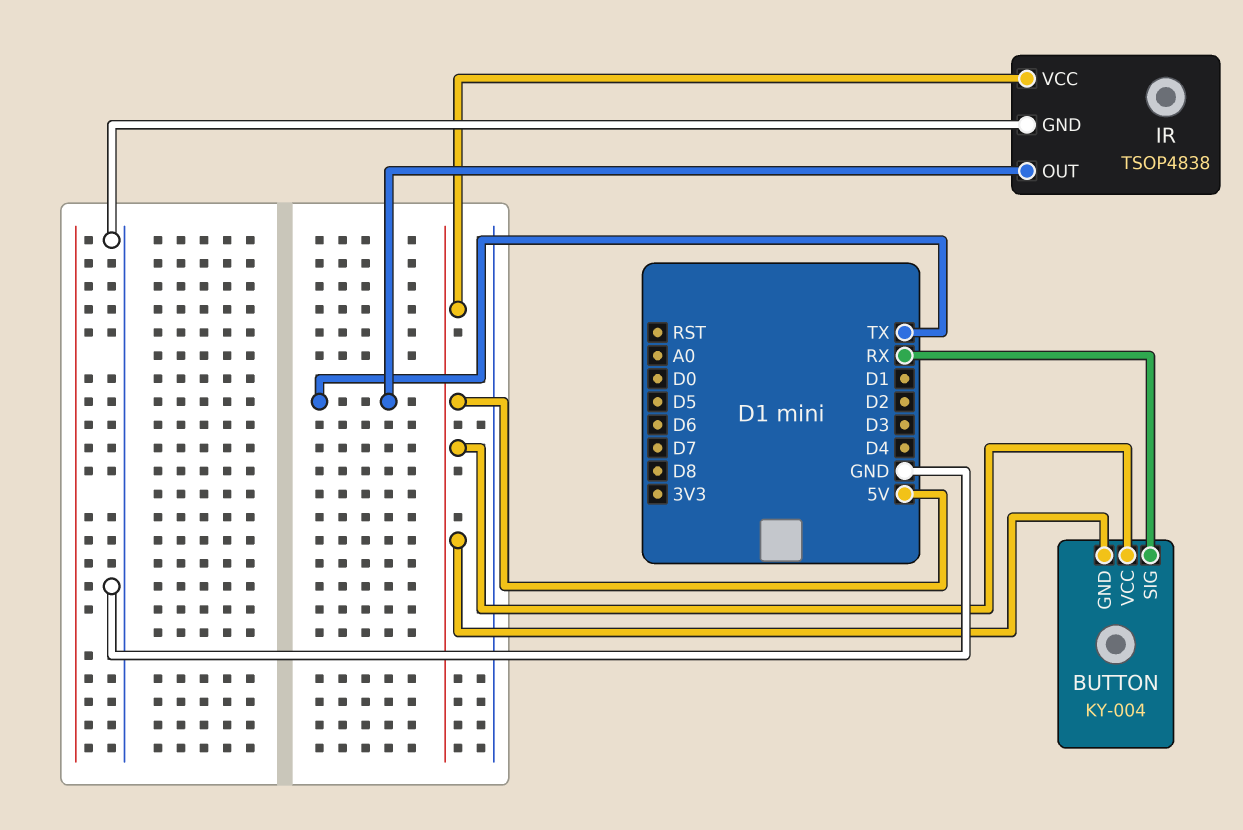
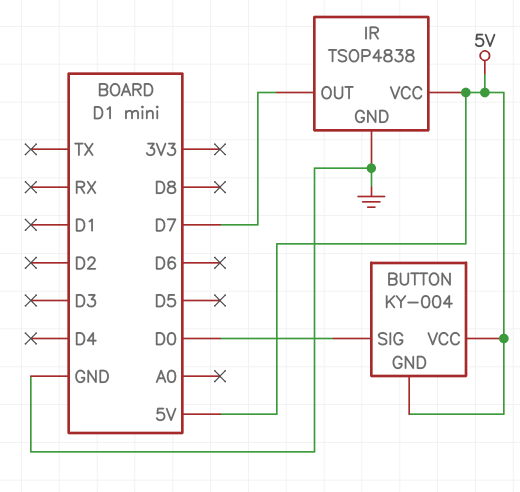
BUTTON pin SIG: RX -> D0
IR pin OUT: TX -> D7

